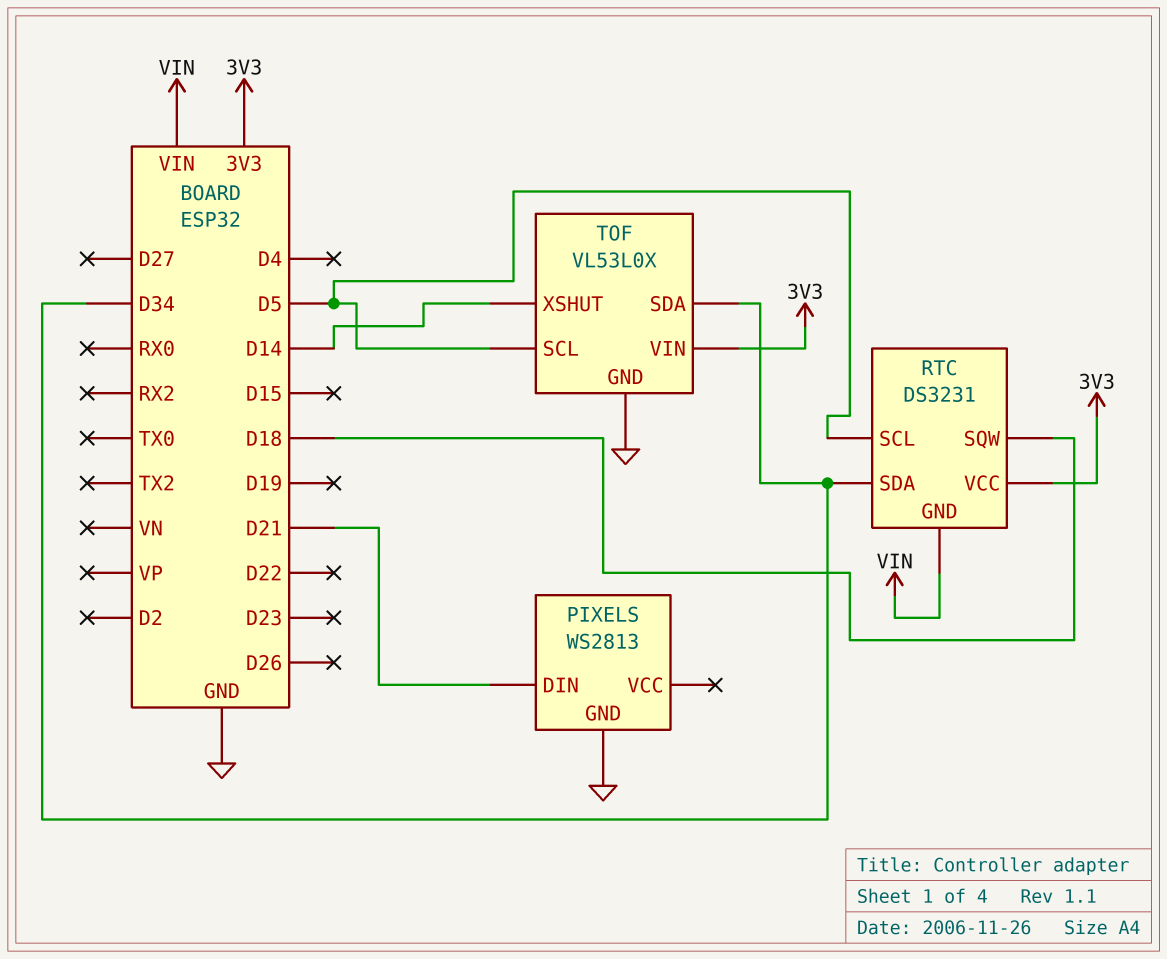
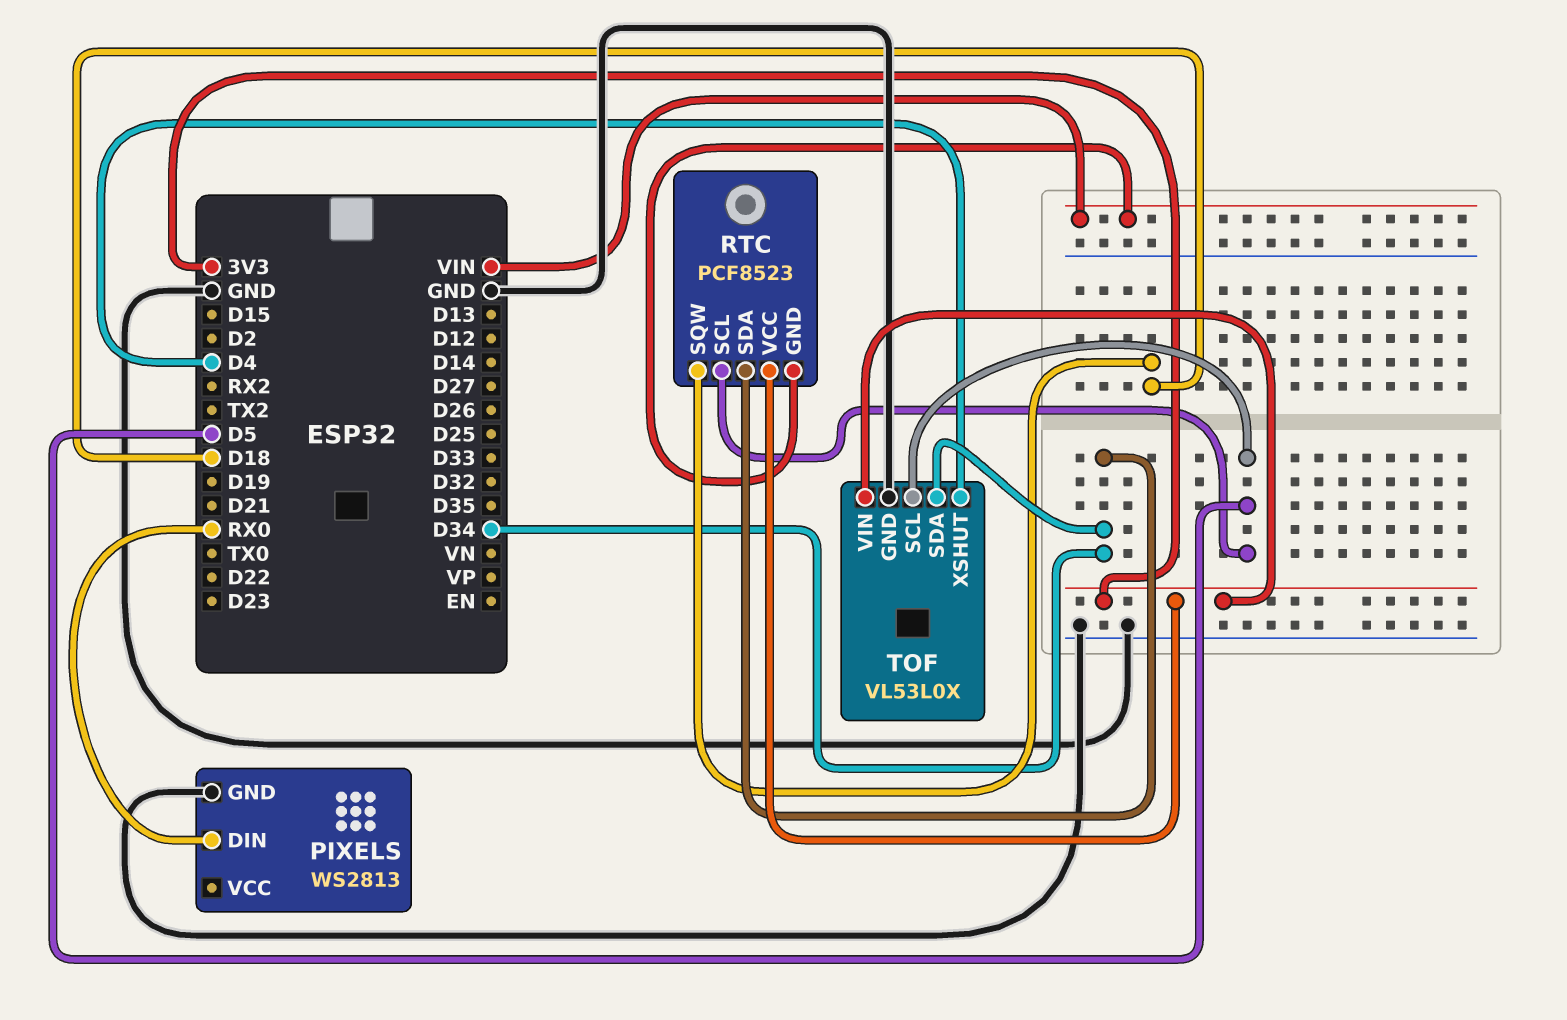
PIXELS pin DIN: D21 -> RX0
RTC: DS3231 -> PCF8523
TOF pin XSHUT: D14 -> D4

